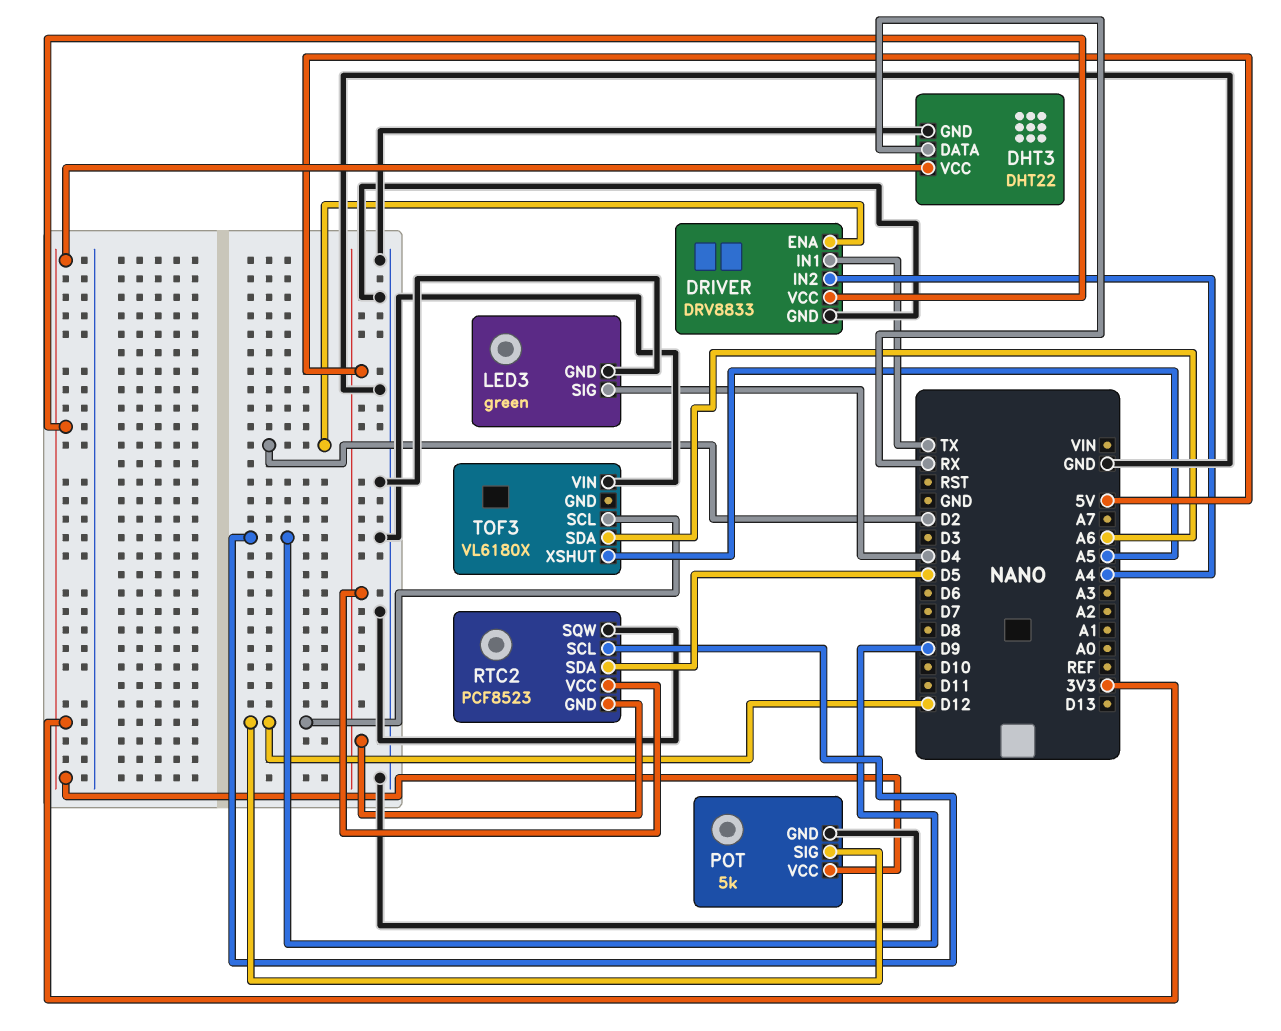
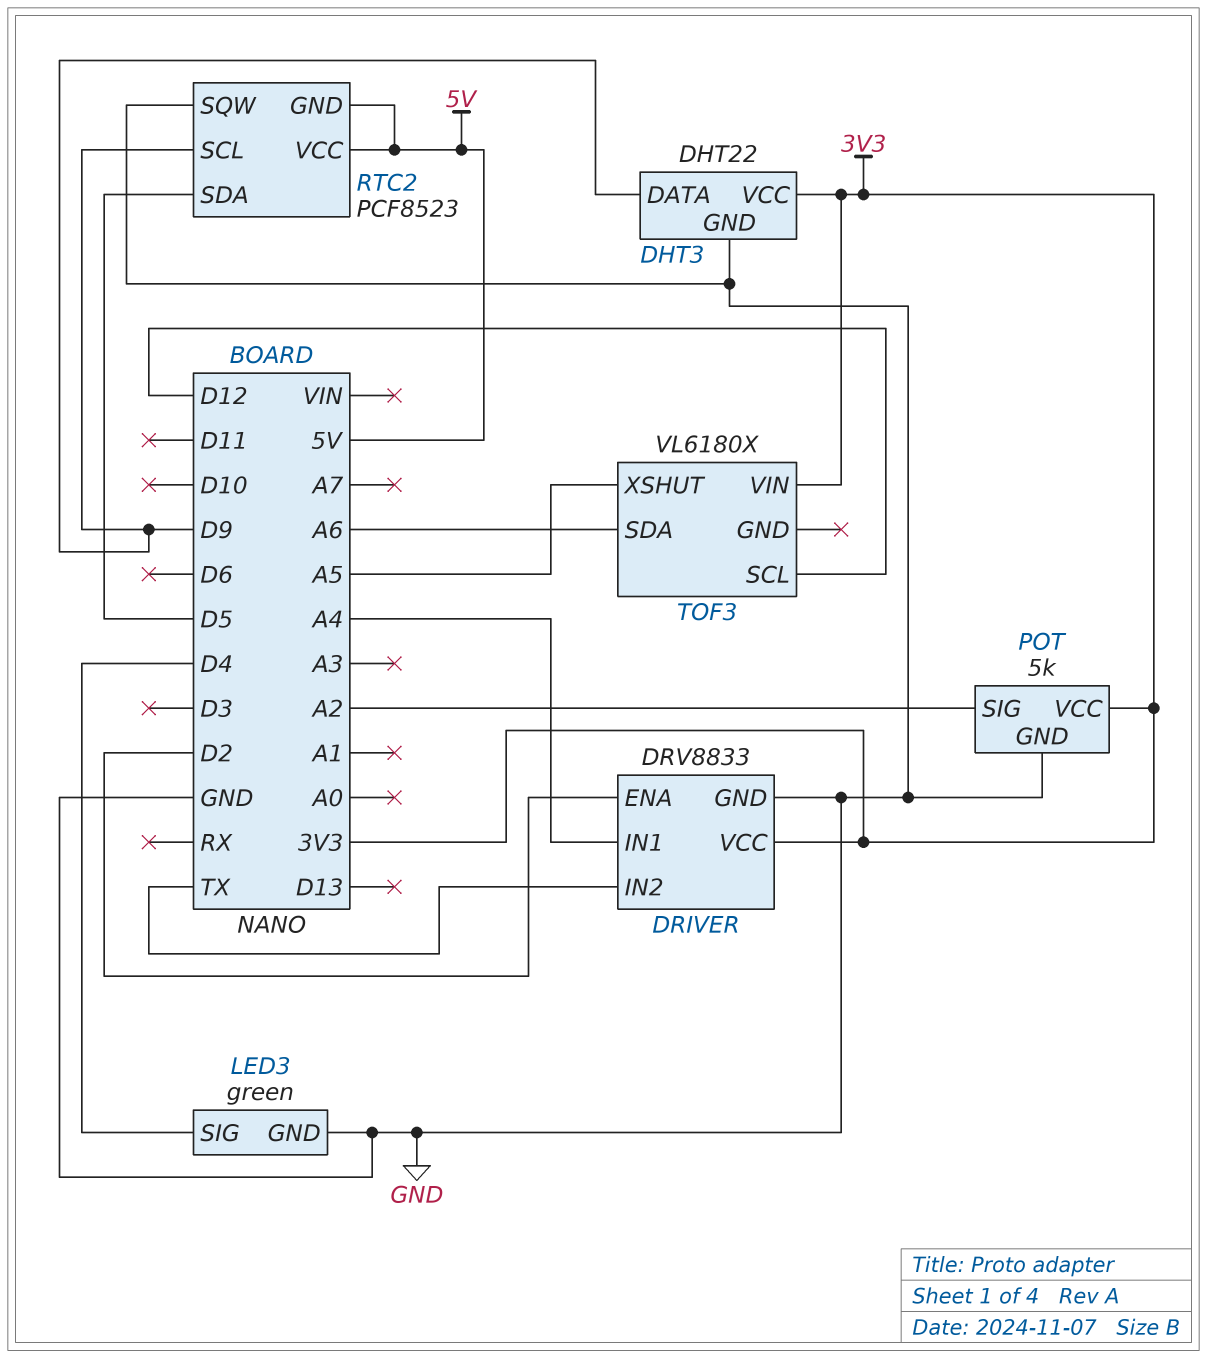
DHT3 pin DATA: RX -> D9
DRIVER pin IN1: TX -> A4
DRIVER pin IN2: A4 -> TX
POT pin SIG: D12 -> A2
TOF3 pin VIN: GND -> 3V3

